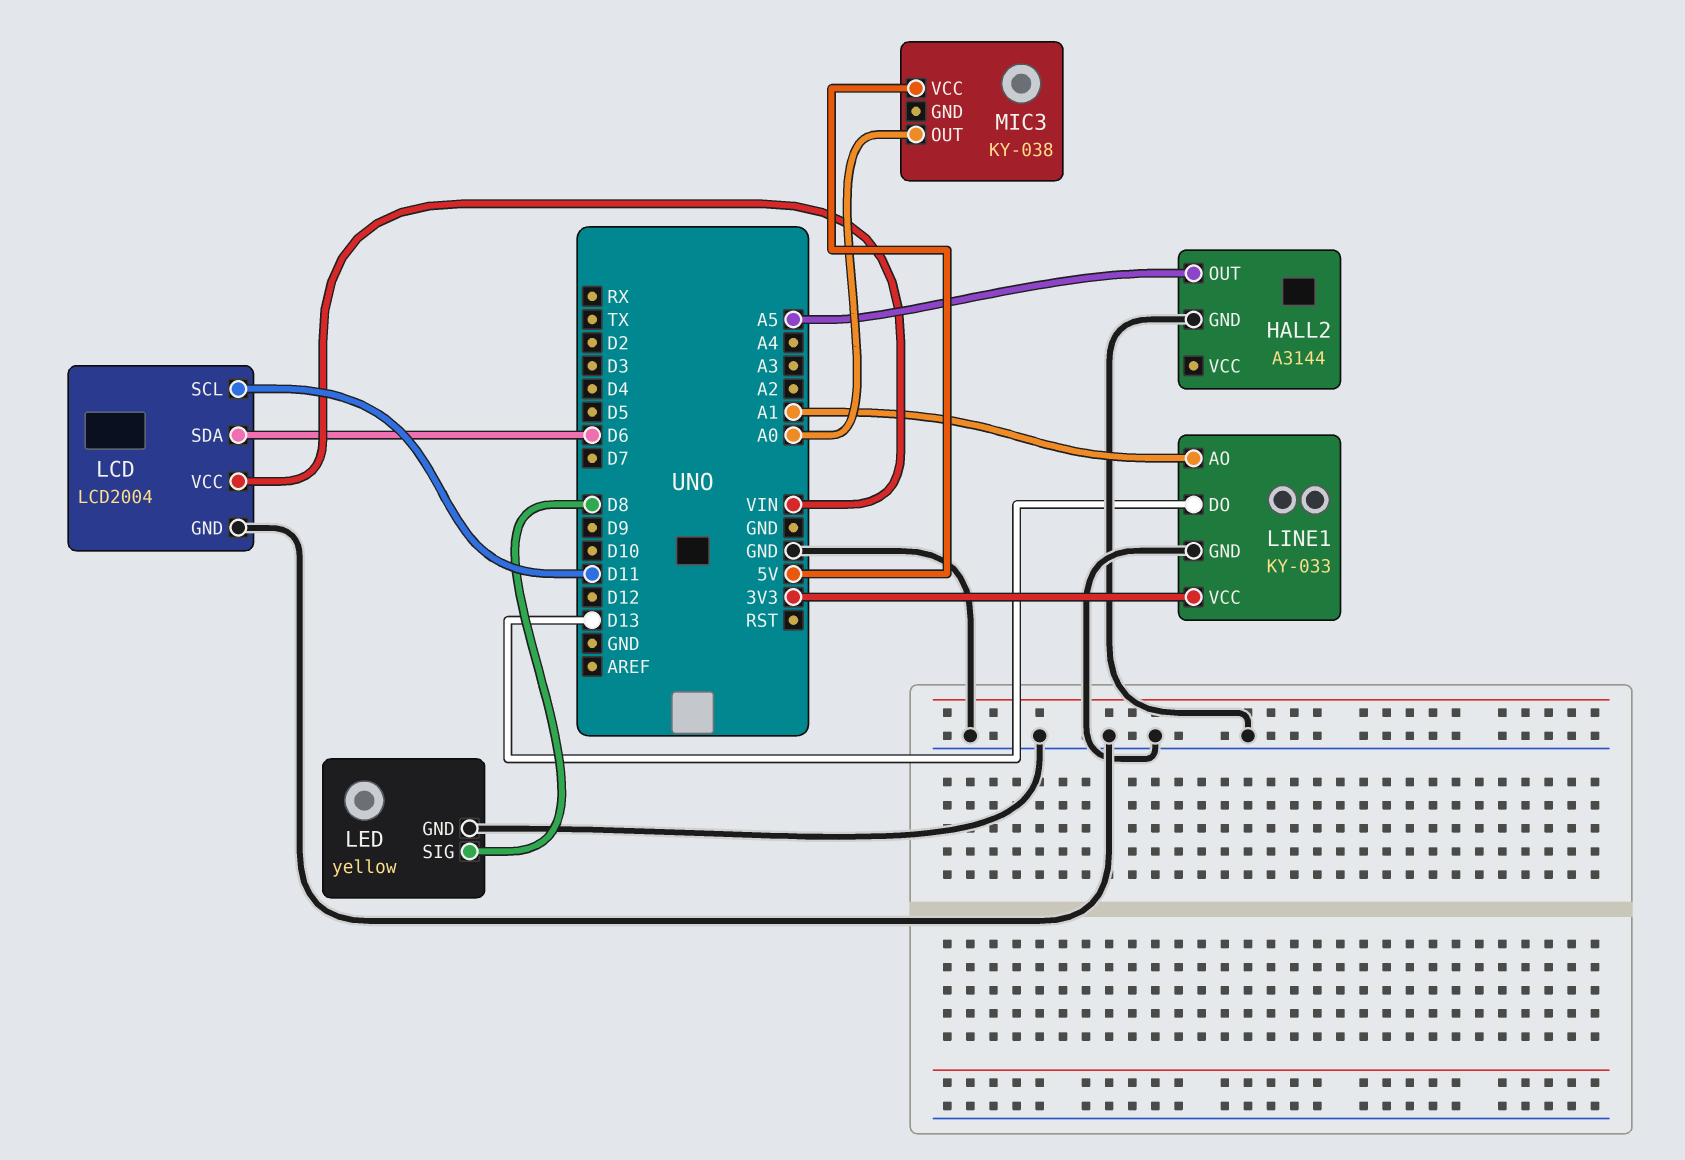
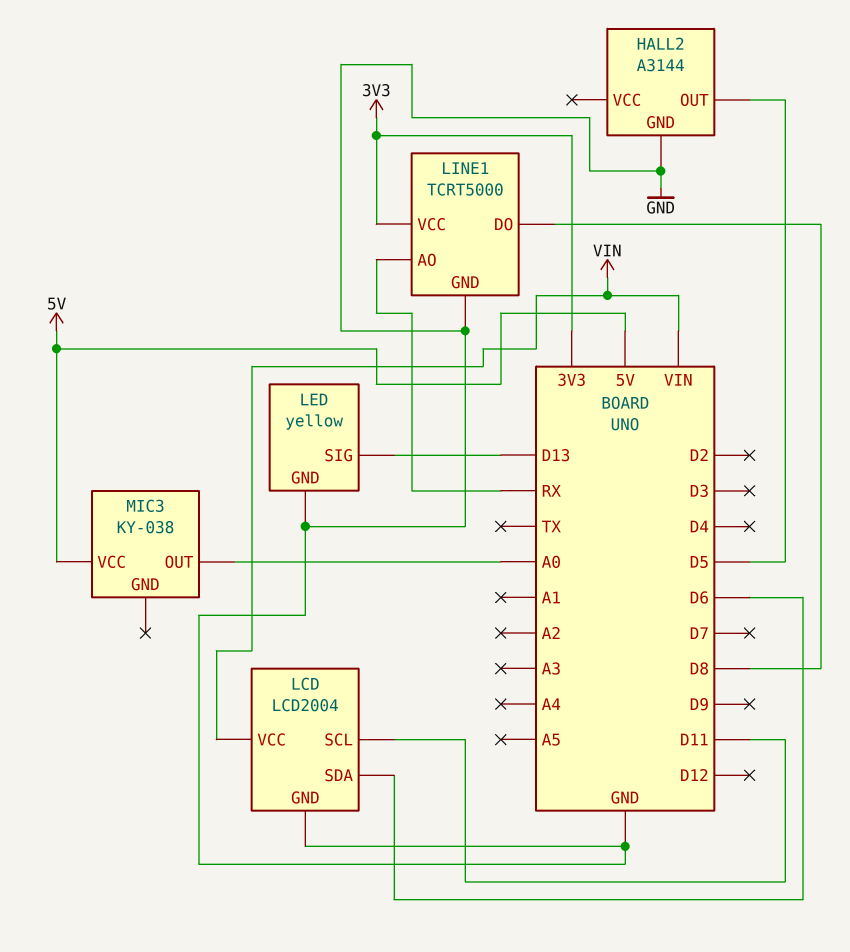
HALL2 pin OUT: A5 -> D5
LED pin SIG: D8 -> D13
LINE1: KY-033 -> TCRT5000
LINE1 pin AO: A1 -> RX
LINE1 pin DO: D13 -> D8

